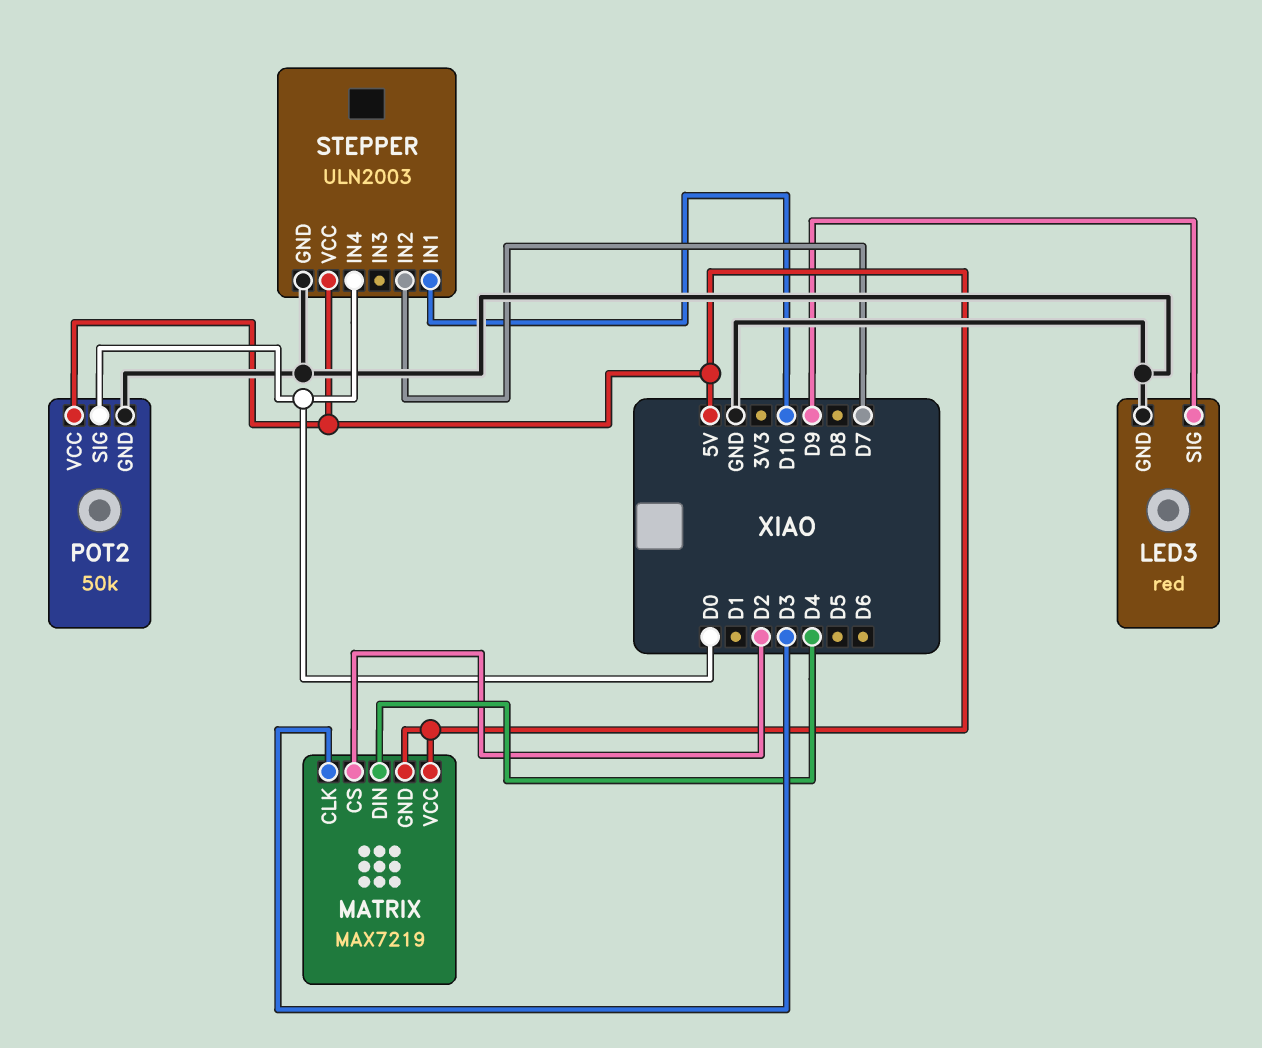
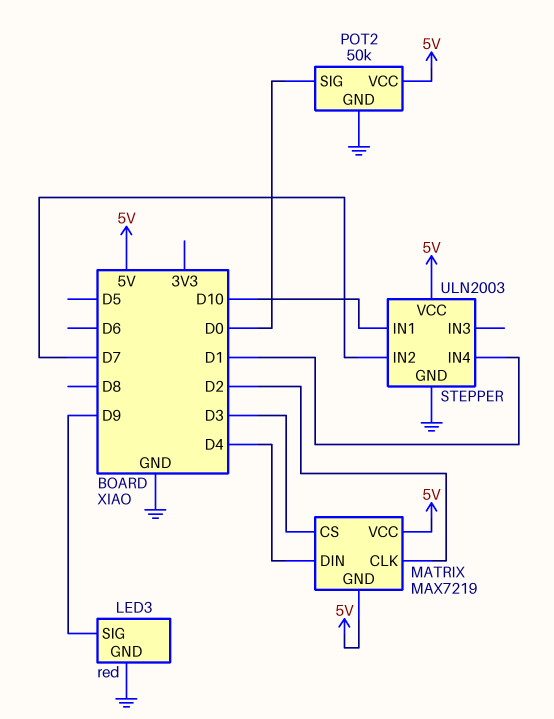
MATRIX pin CLK: D3 -> D2
MATRIX pin CS: D2 -> D3
STEPPER pin IN4: D0 -> D1

